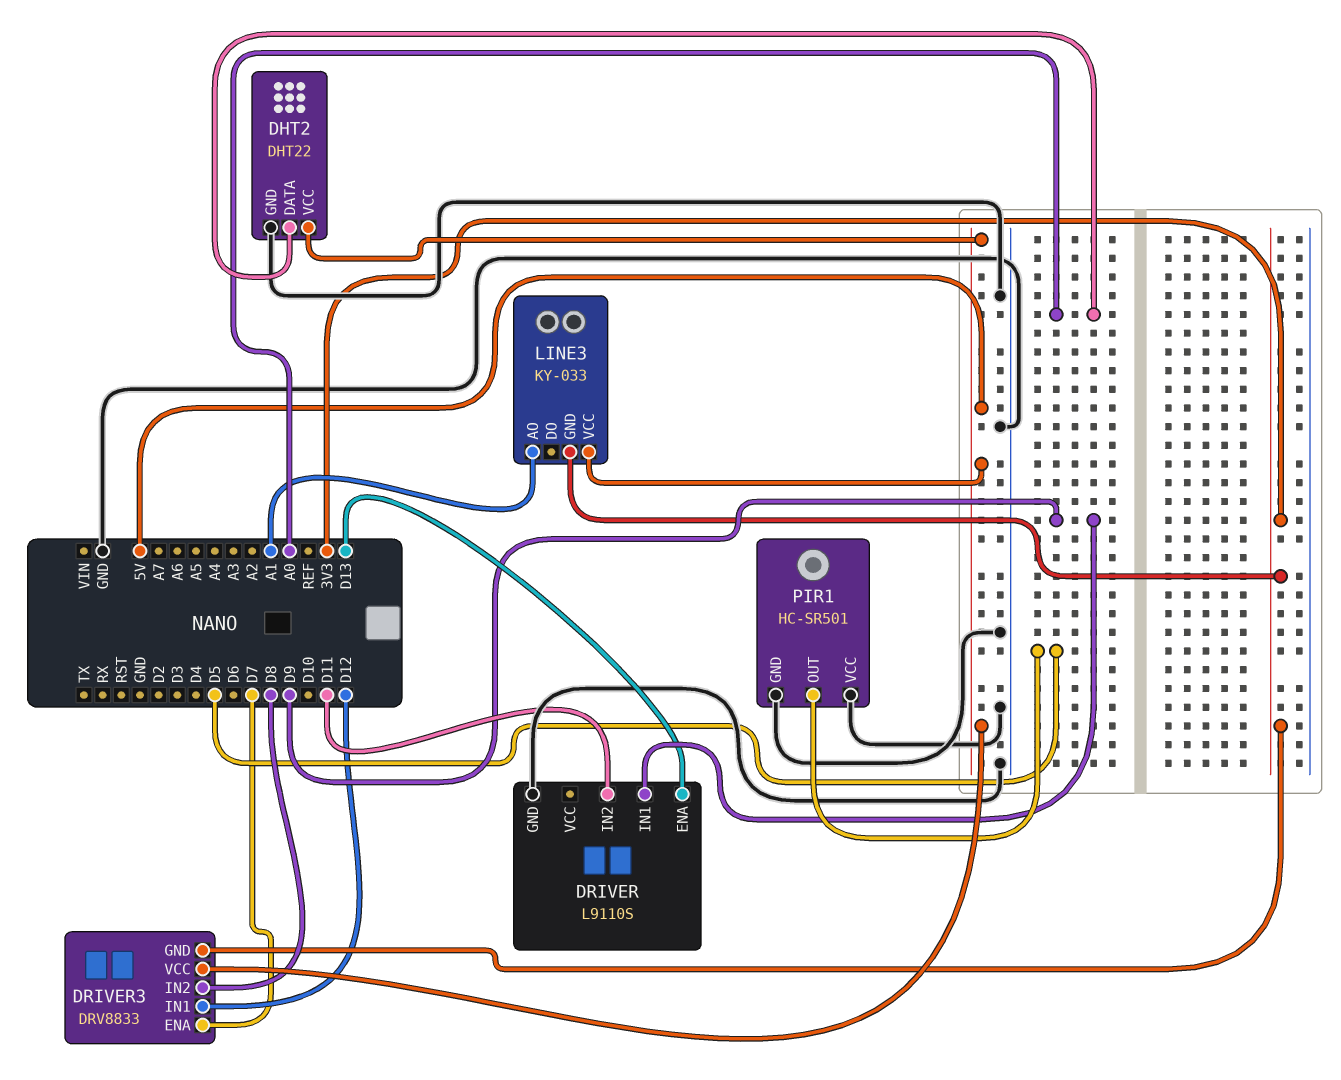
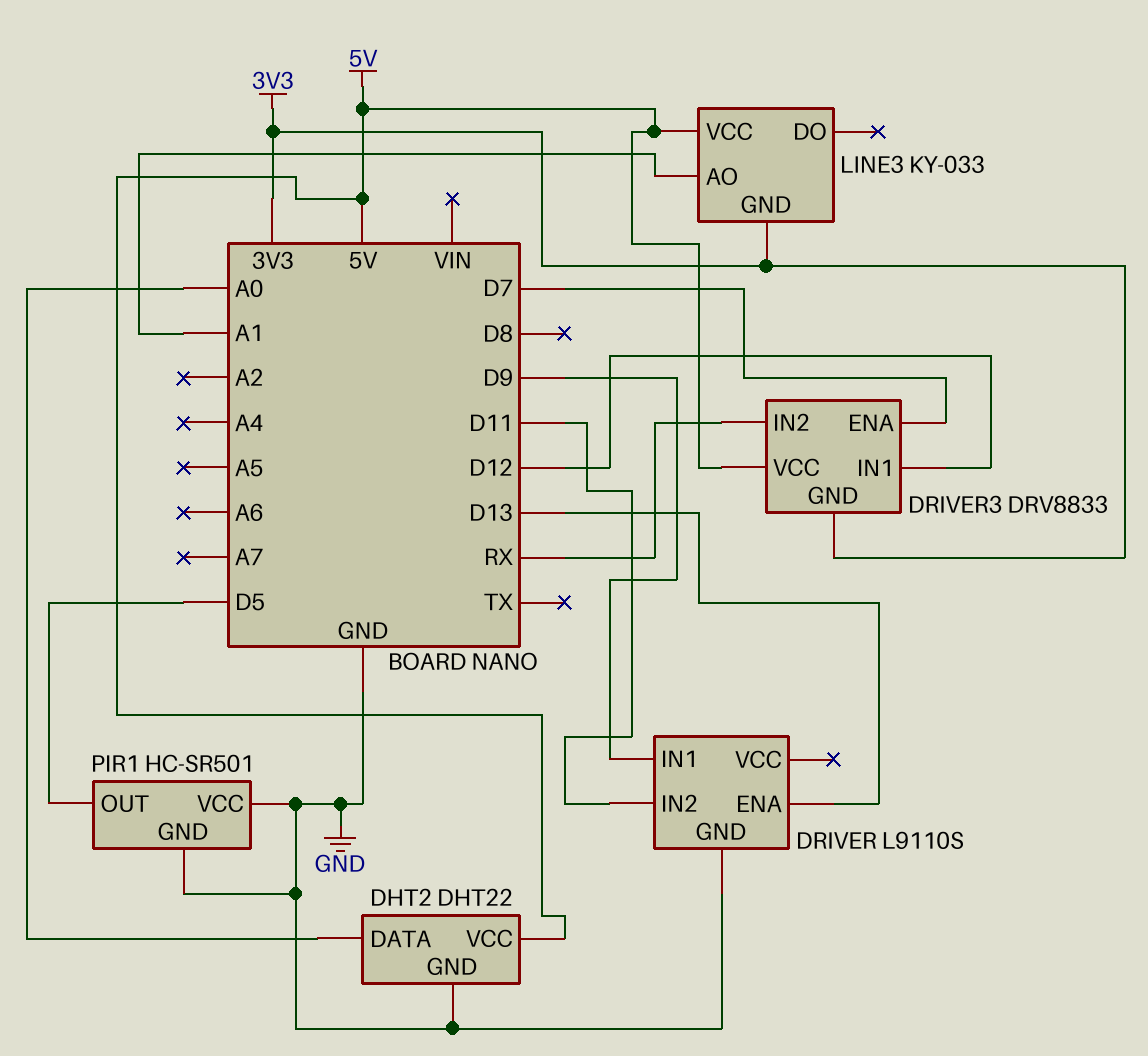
DRIVER3 pin IN2: D8 -> RX

